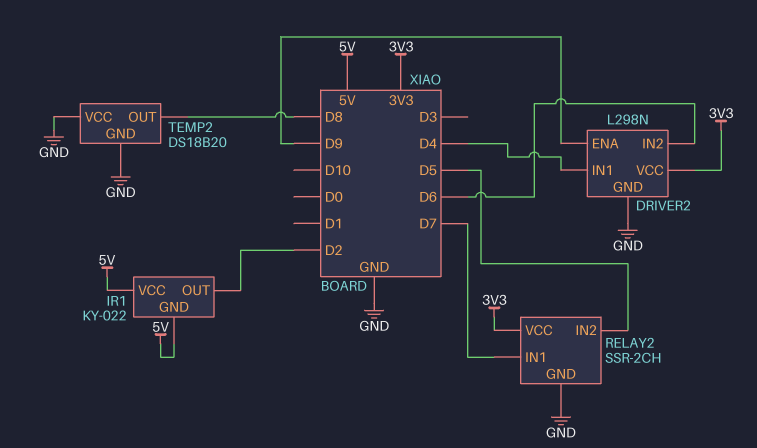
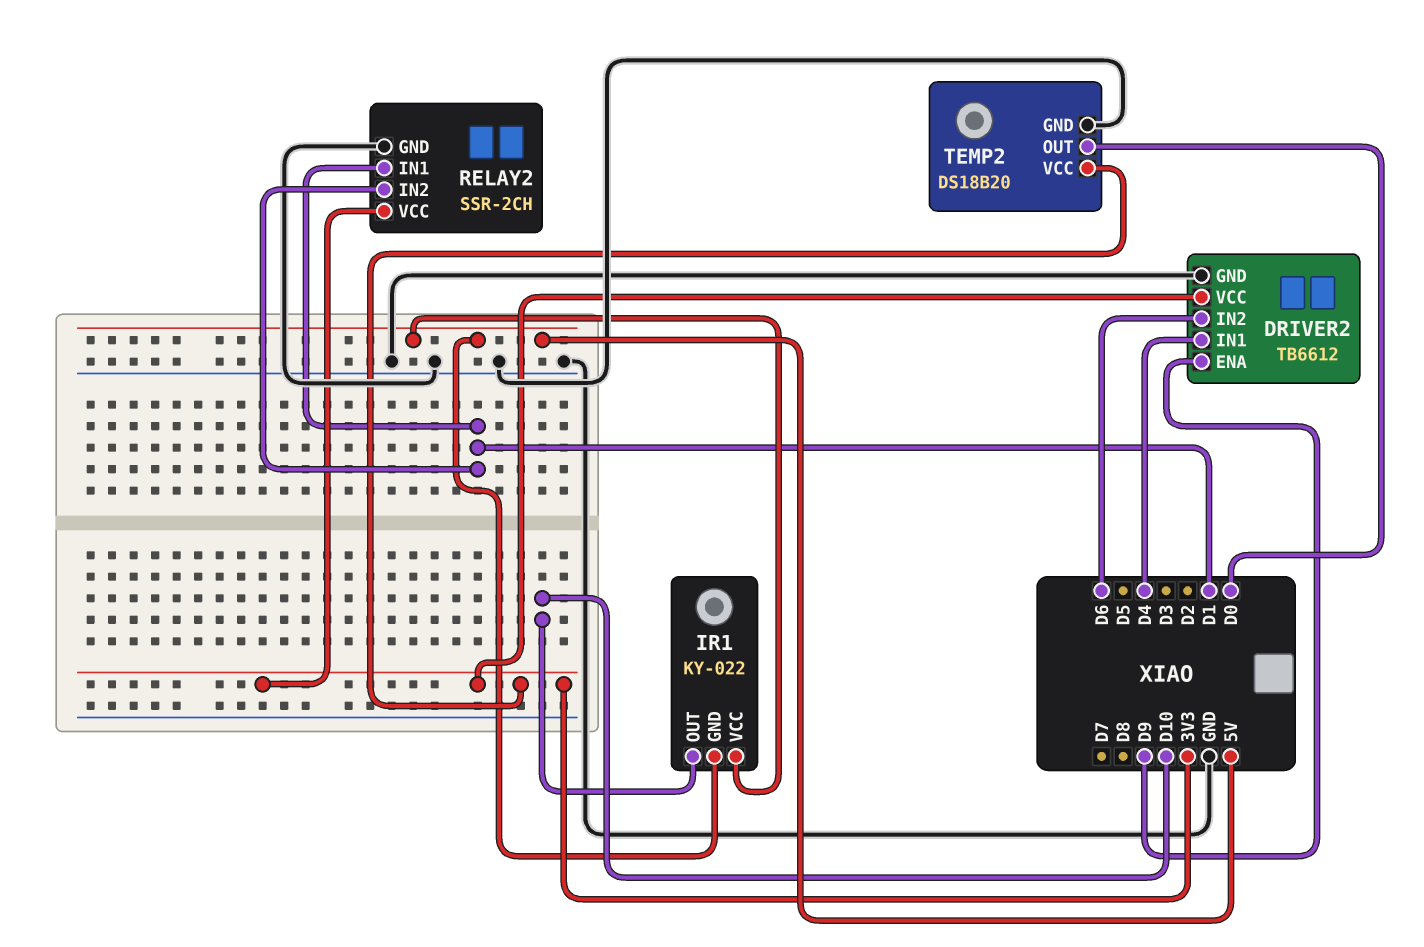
DRIVER2: L298N -> TB6612
IR1 pin OUT: D2 -> D10
RELAY2 pin IN1: D7 -> D1
RELAY2 pin IN2: D5 -> D1
TEMP2 pin OUT: D8 -> D0
TEMP2 pin VCC: GND -> 3V3

